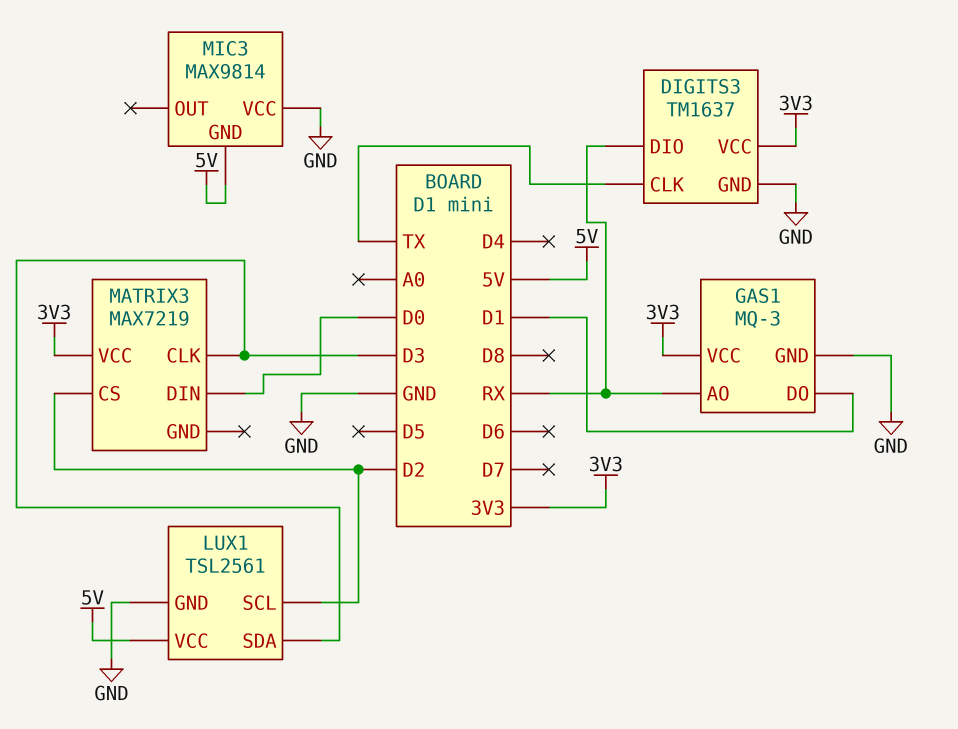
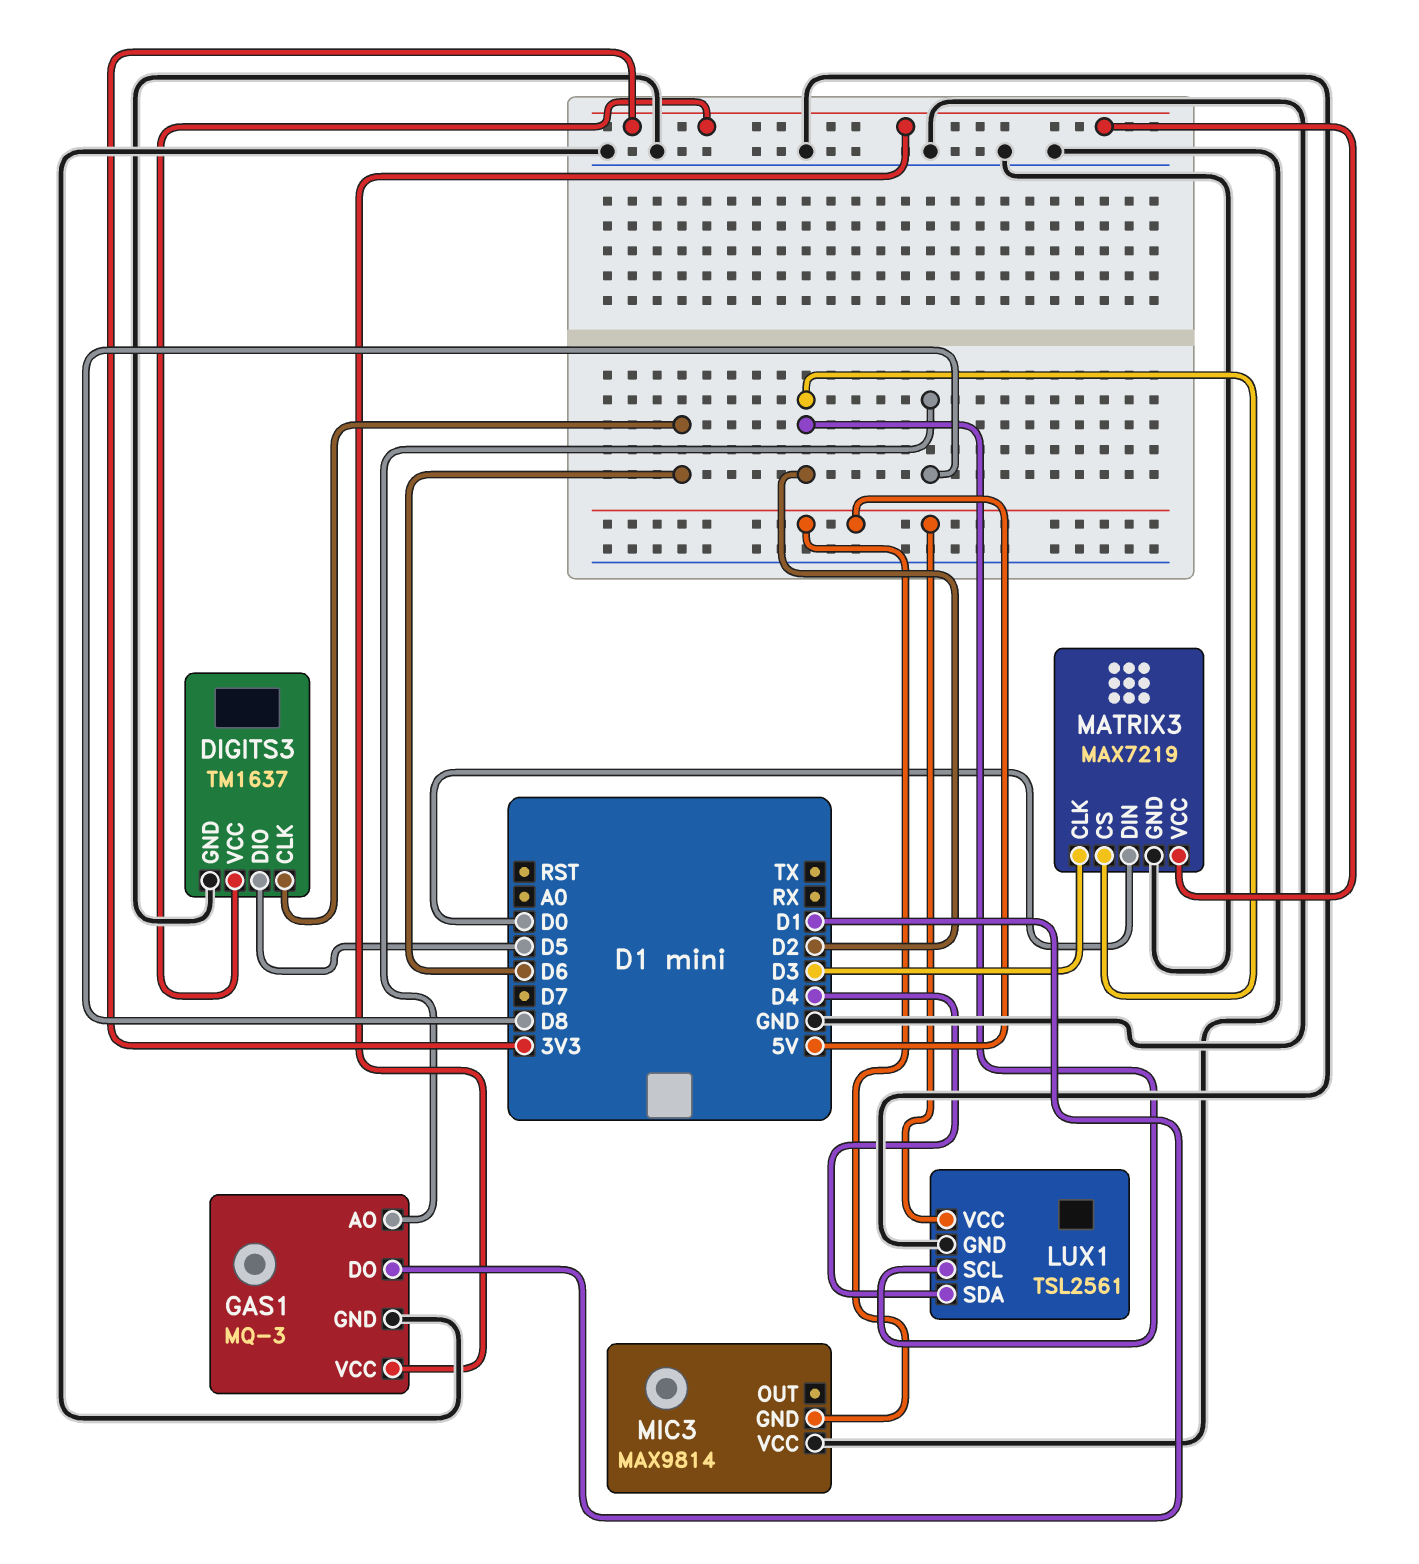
DIGITS3 pin CLK: TX -> D6
DIGITS3 pin DIO: RX -> D5
GAS1 pin AO: RX -> D8
LUX1 pin SDA: D3 -> D4
MATRIX3 pin GND: none -> GND

